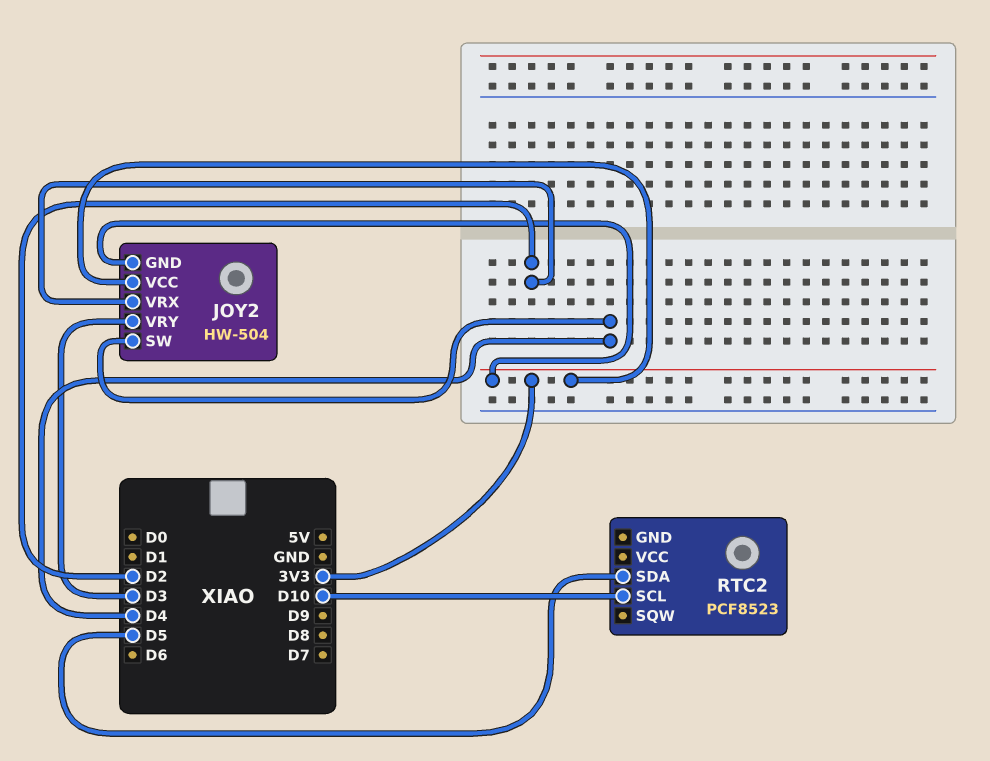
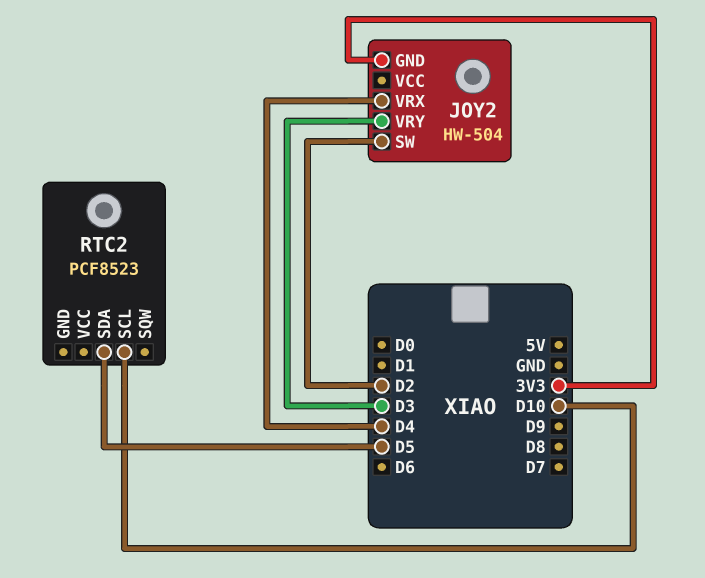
JOY2 pin SW: D4 -> D2
JOY2 pin VCC: 3V3 -> none
JOY2 pin VRX: D2 -> D4

